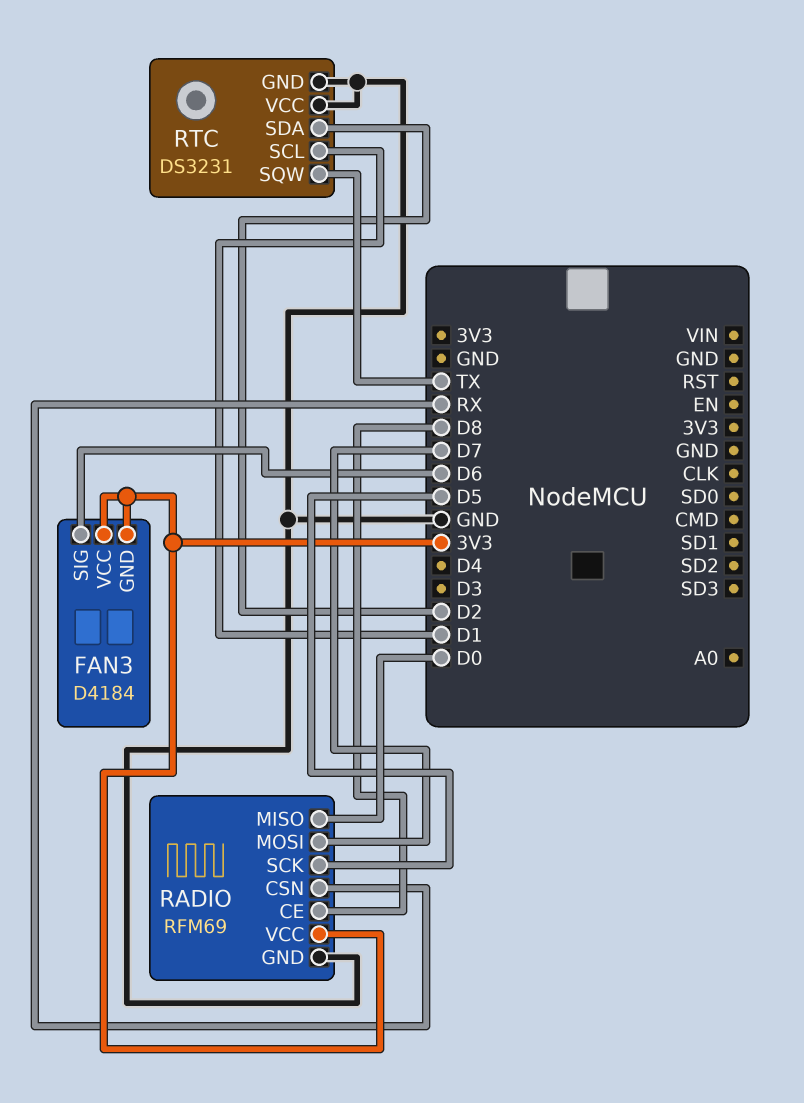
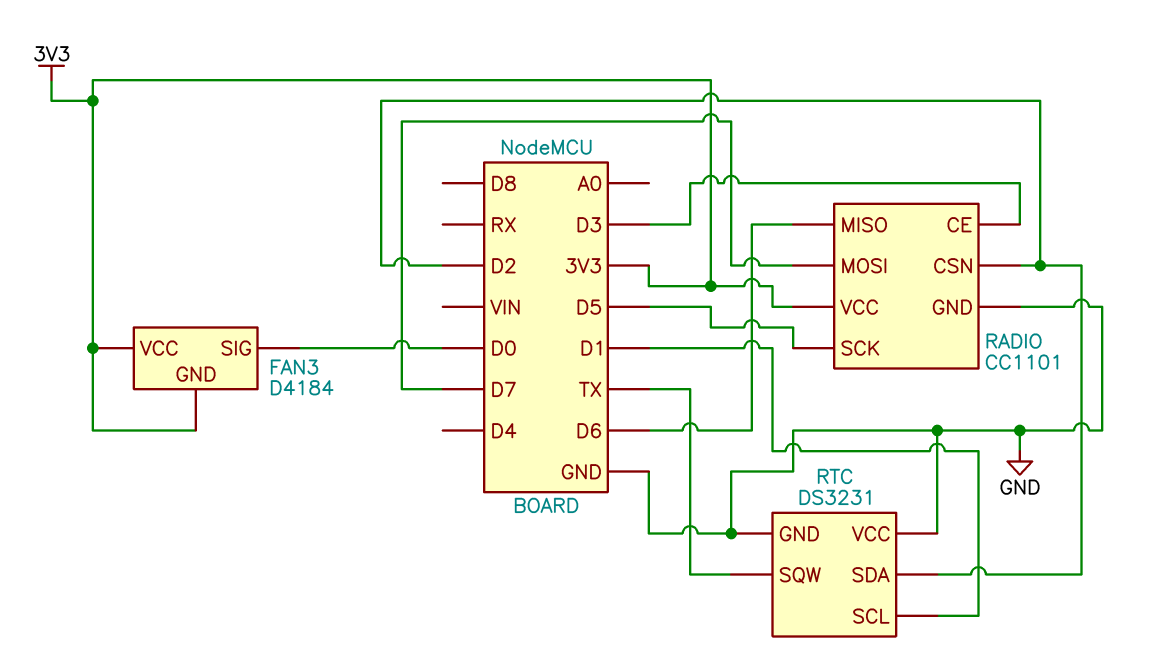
FAN3 pin SIG: D6 -> D0
RADIO: RFM69 -> CC1101
RADIO pin CE: D8 -> D3
RADIO pin CSN: RX -> D2
RADIO pin MISO: D0 -> D6

